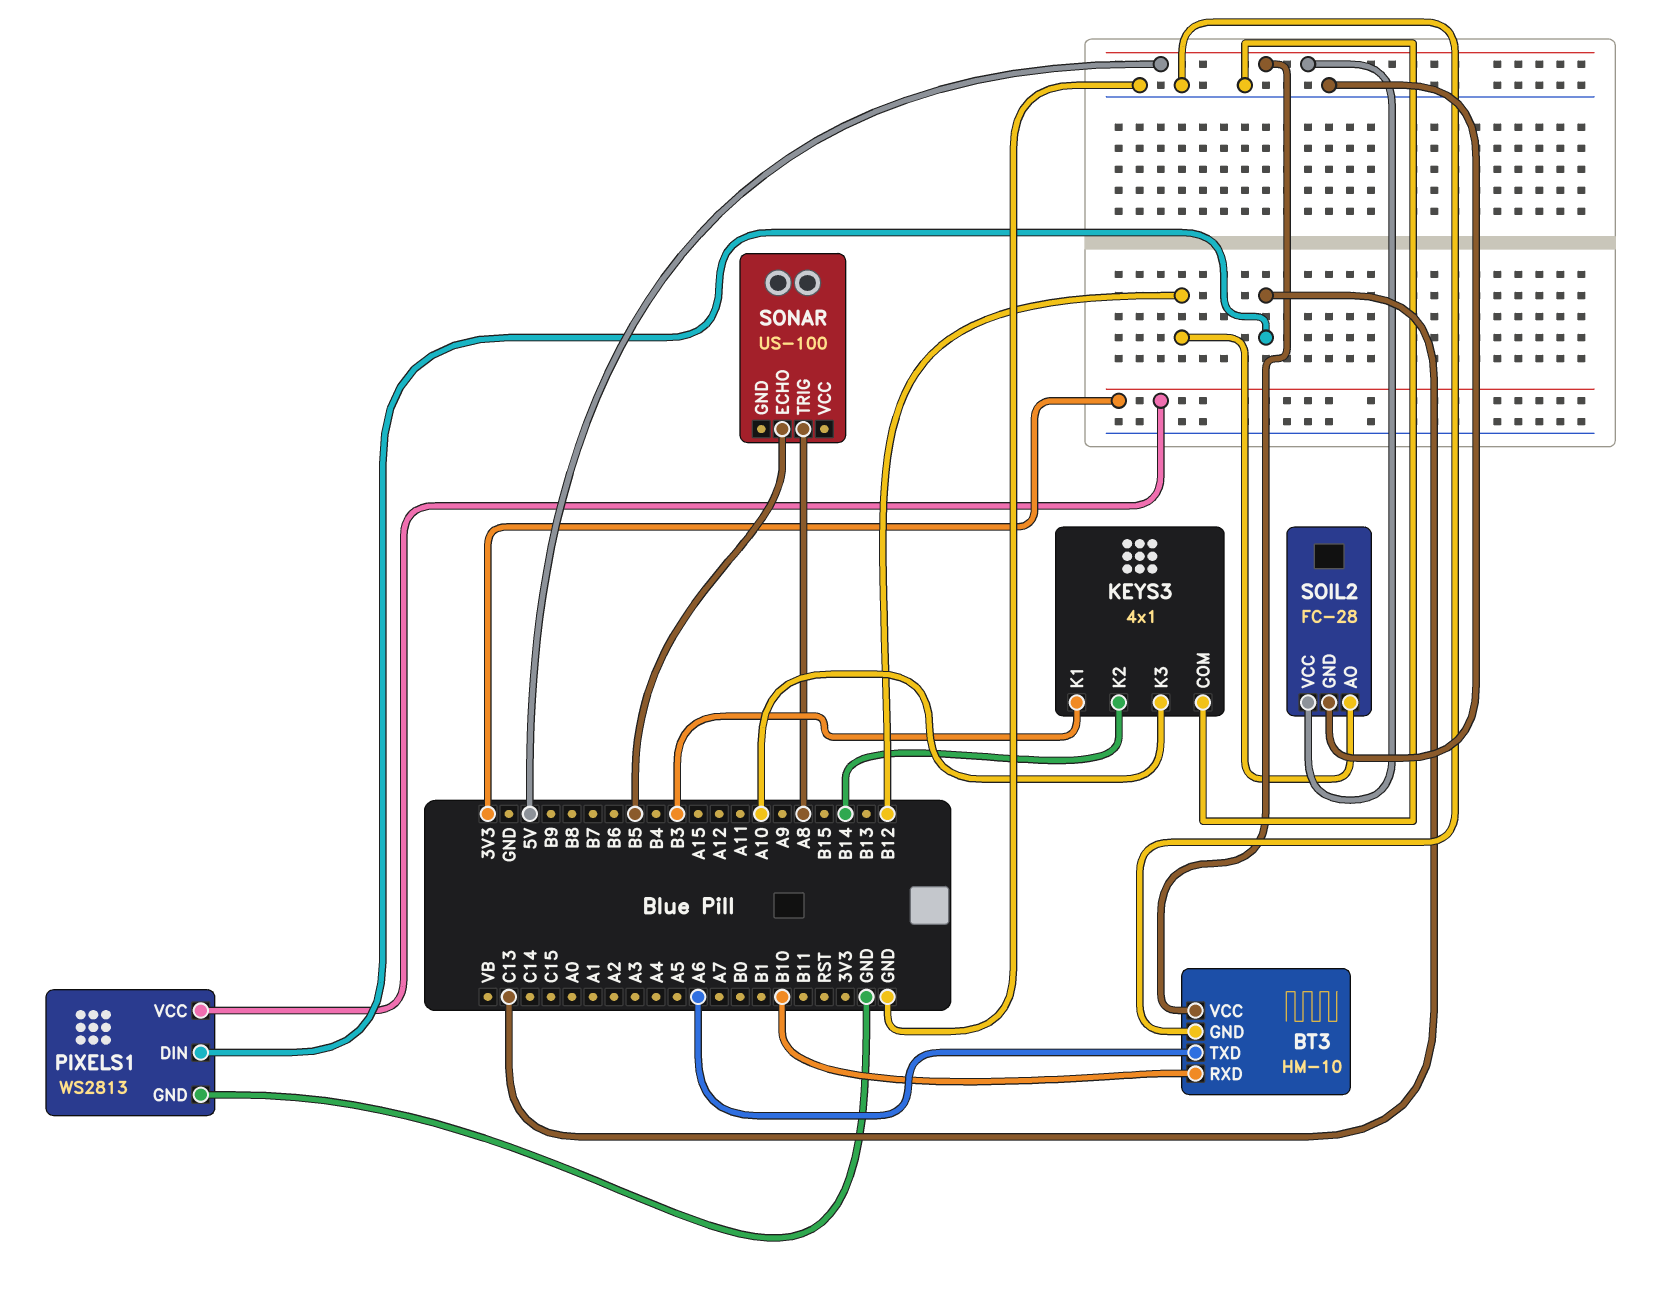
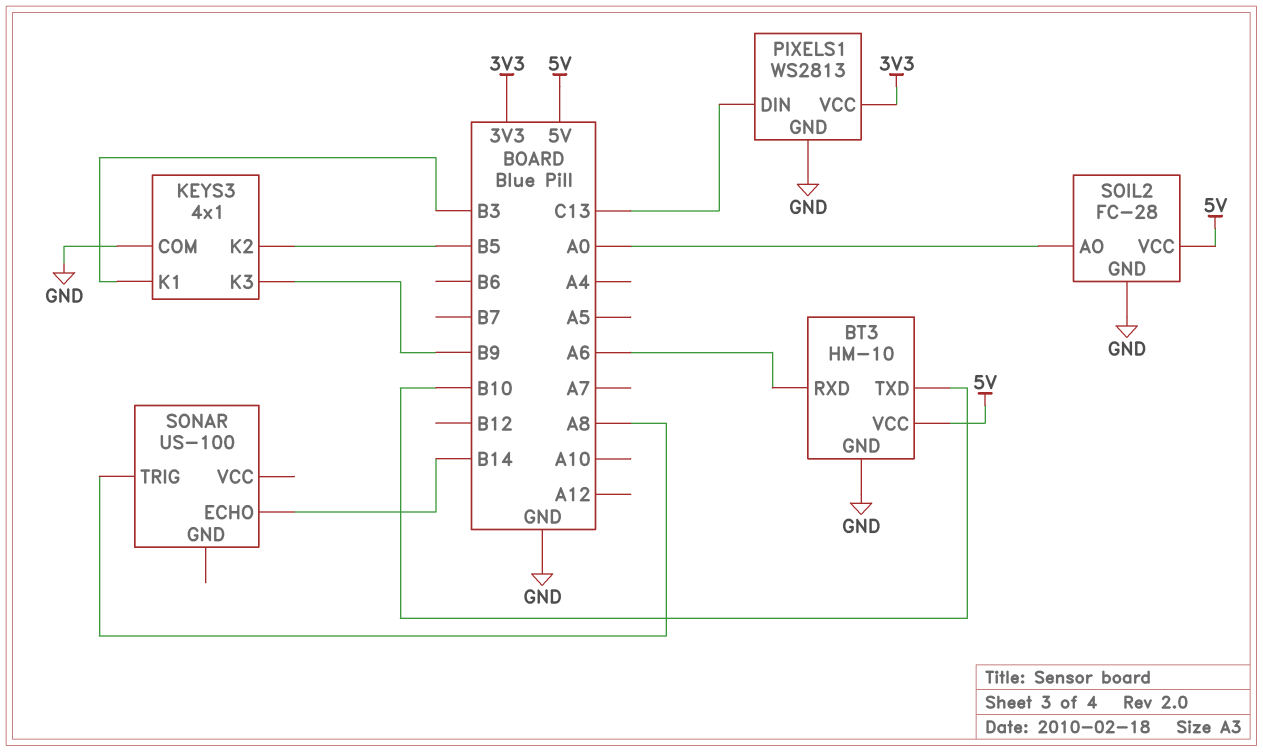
BT3 pin RXD: B10 -> A6
BT3 pin TXD: A6 -> B10
KEYS3 pin K2: B14 -> B5
KEYS3 pin K3: A10 -> B9
SOIL2 pin AO: B12 -> A0
SONAR pin ECHO: B5 -> B14

